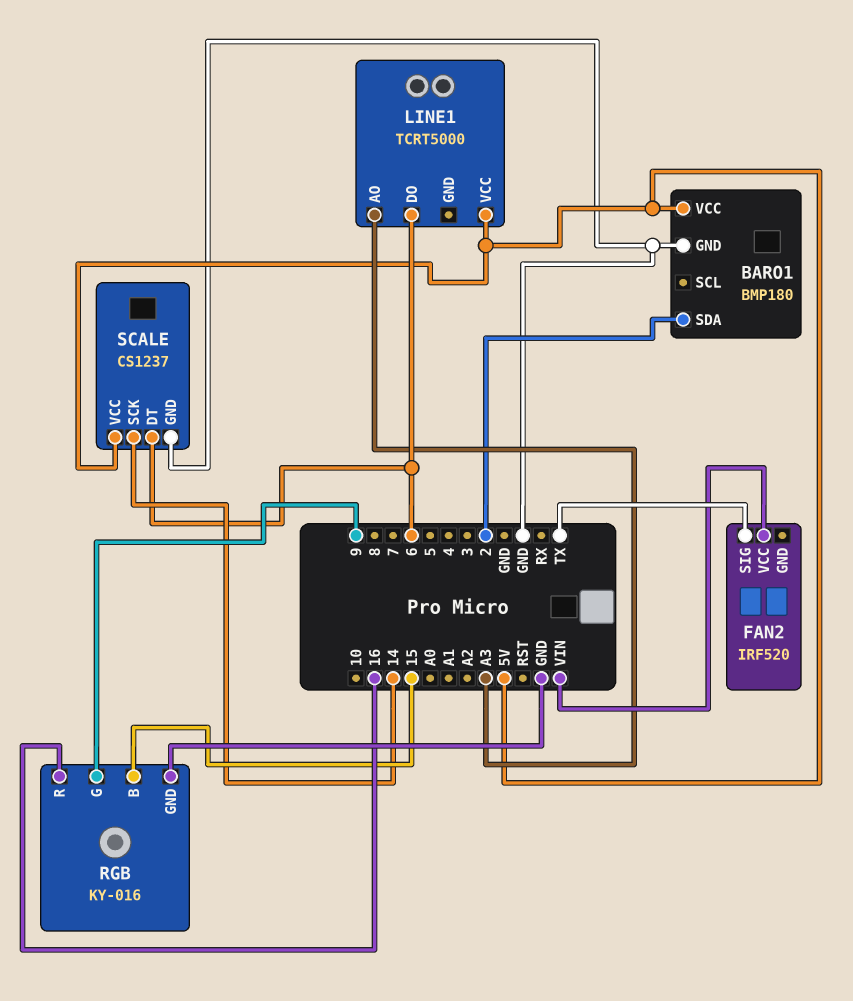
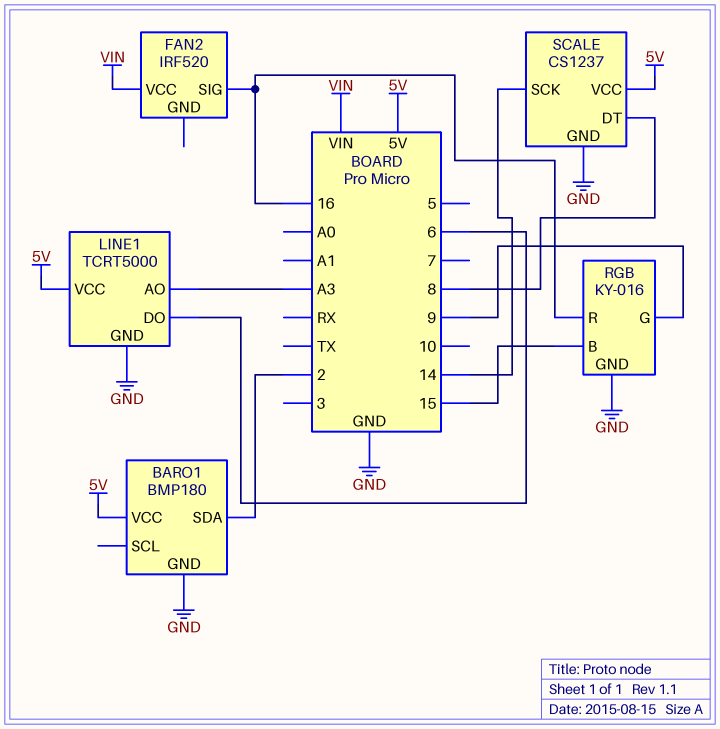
FAN2 pin SIG: TX -> 16
LINE1 pin GND: none -> GND
SCALE pin DT: 6 -> 8

